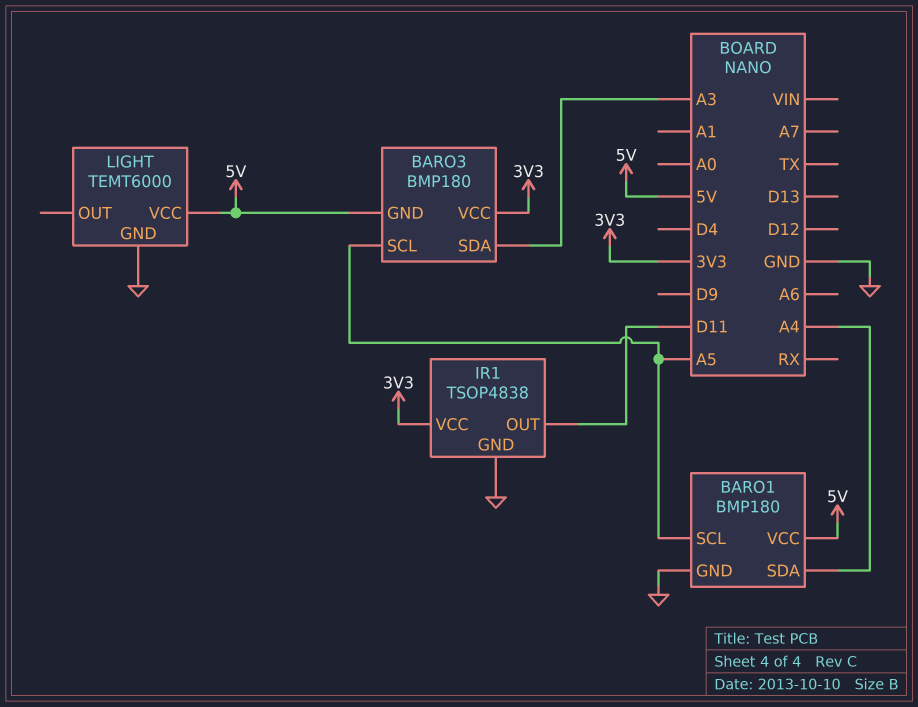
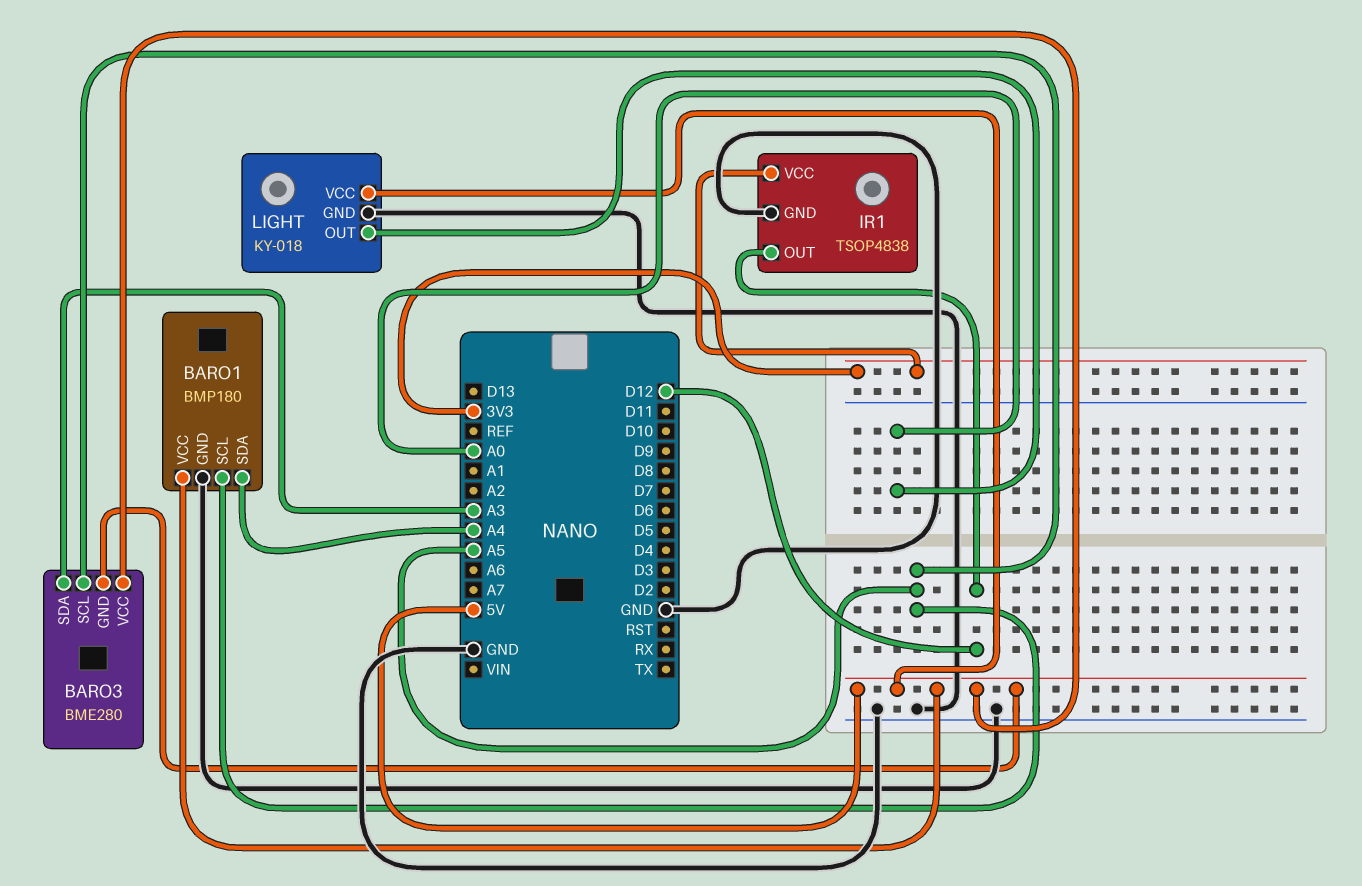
BARO3: BMP180 -> BME280
BARO3 pin VCC: 3V3 -> 5V
IR1 pin OUT: D11 -> D12
LIGHT: TEMT6000 -> KY-018
LIGHT pin OUT: none -> A0

